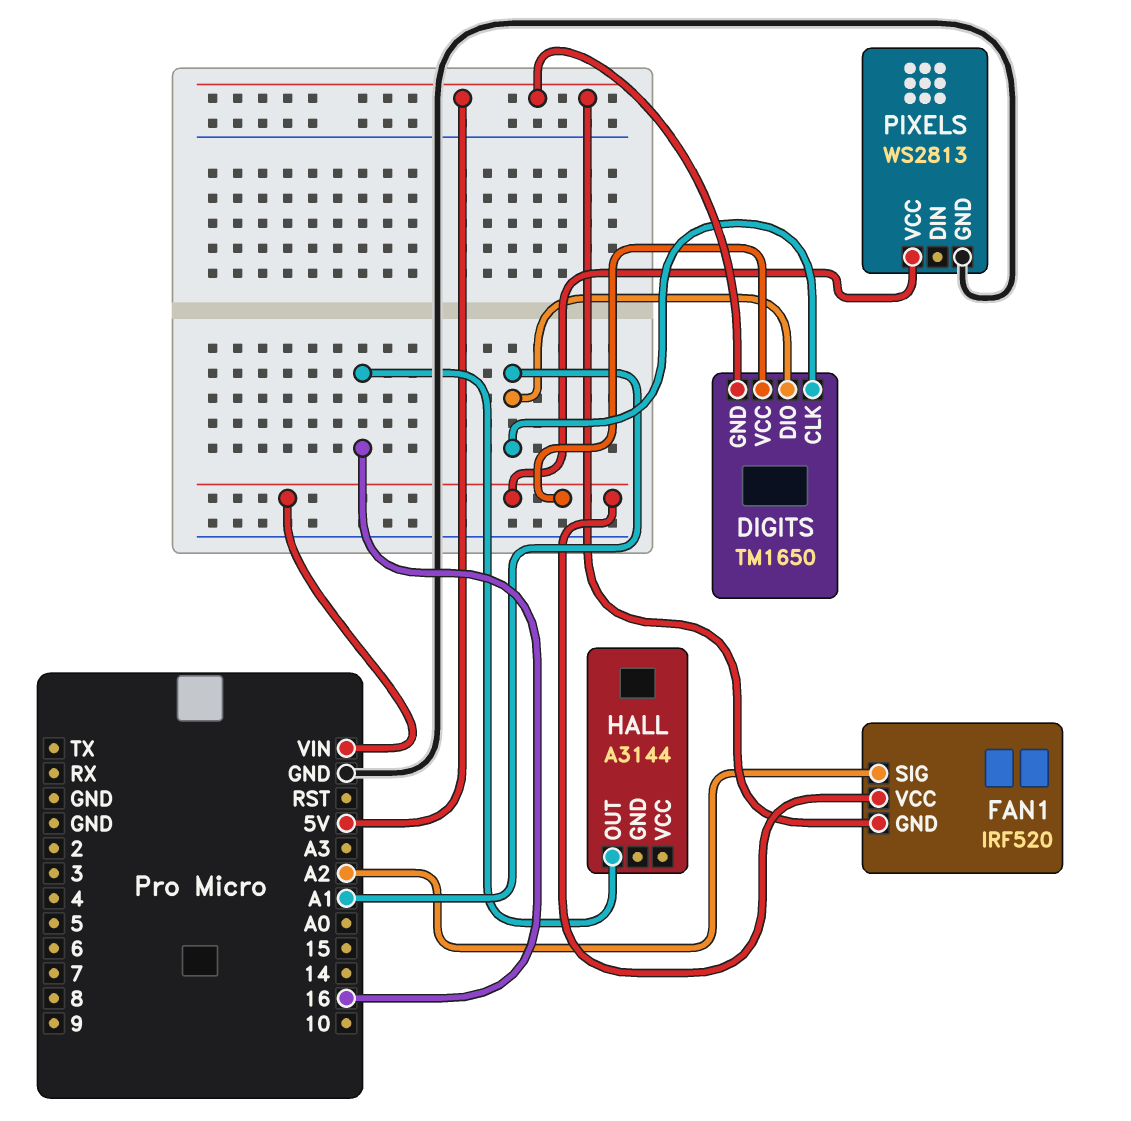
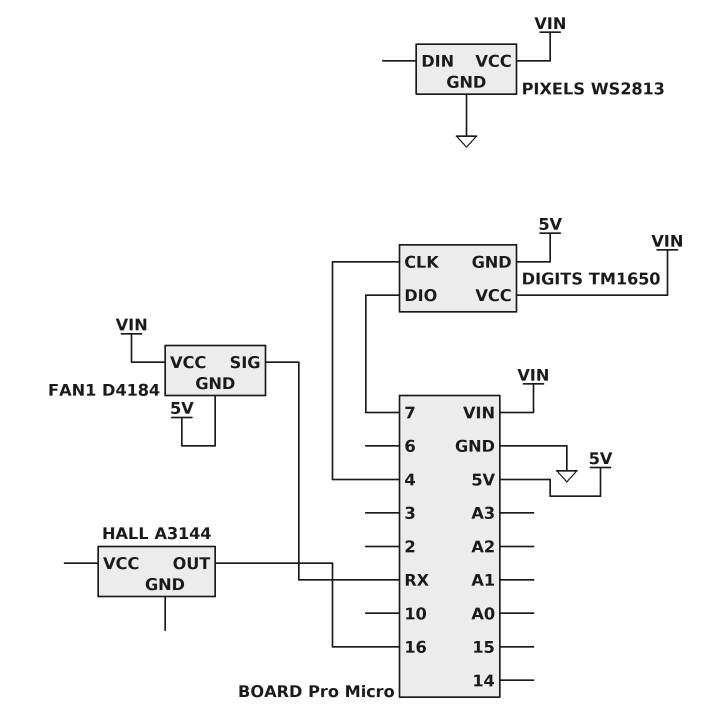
DIGITS pin CLK: A1 -> 4
DIGITS pin DIO: A1 -> 7
FAN1: IRF520 -> D4184
FAN1 pin SIG: A2 -> RX

